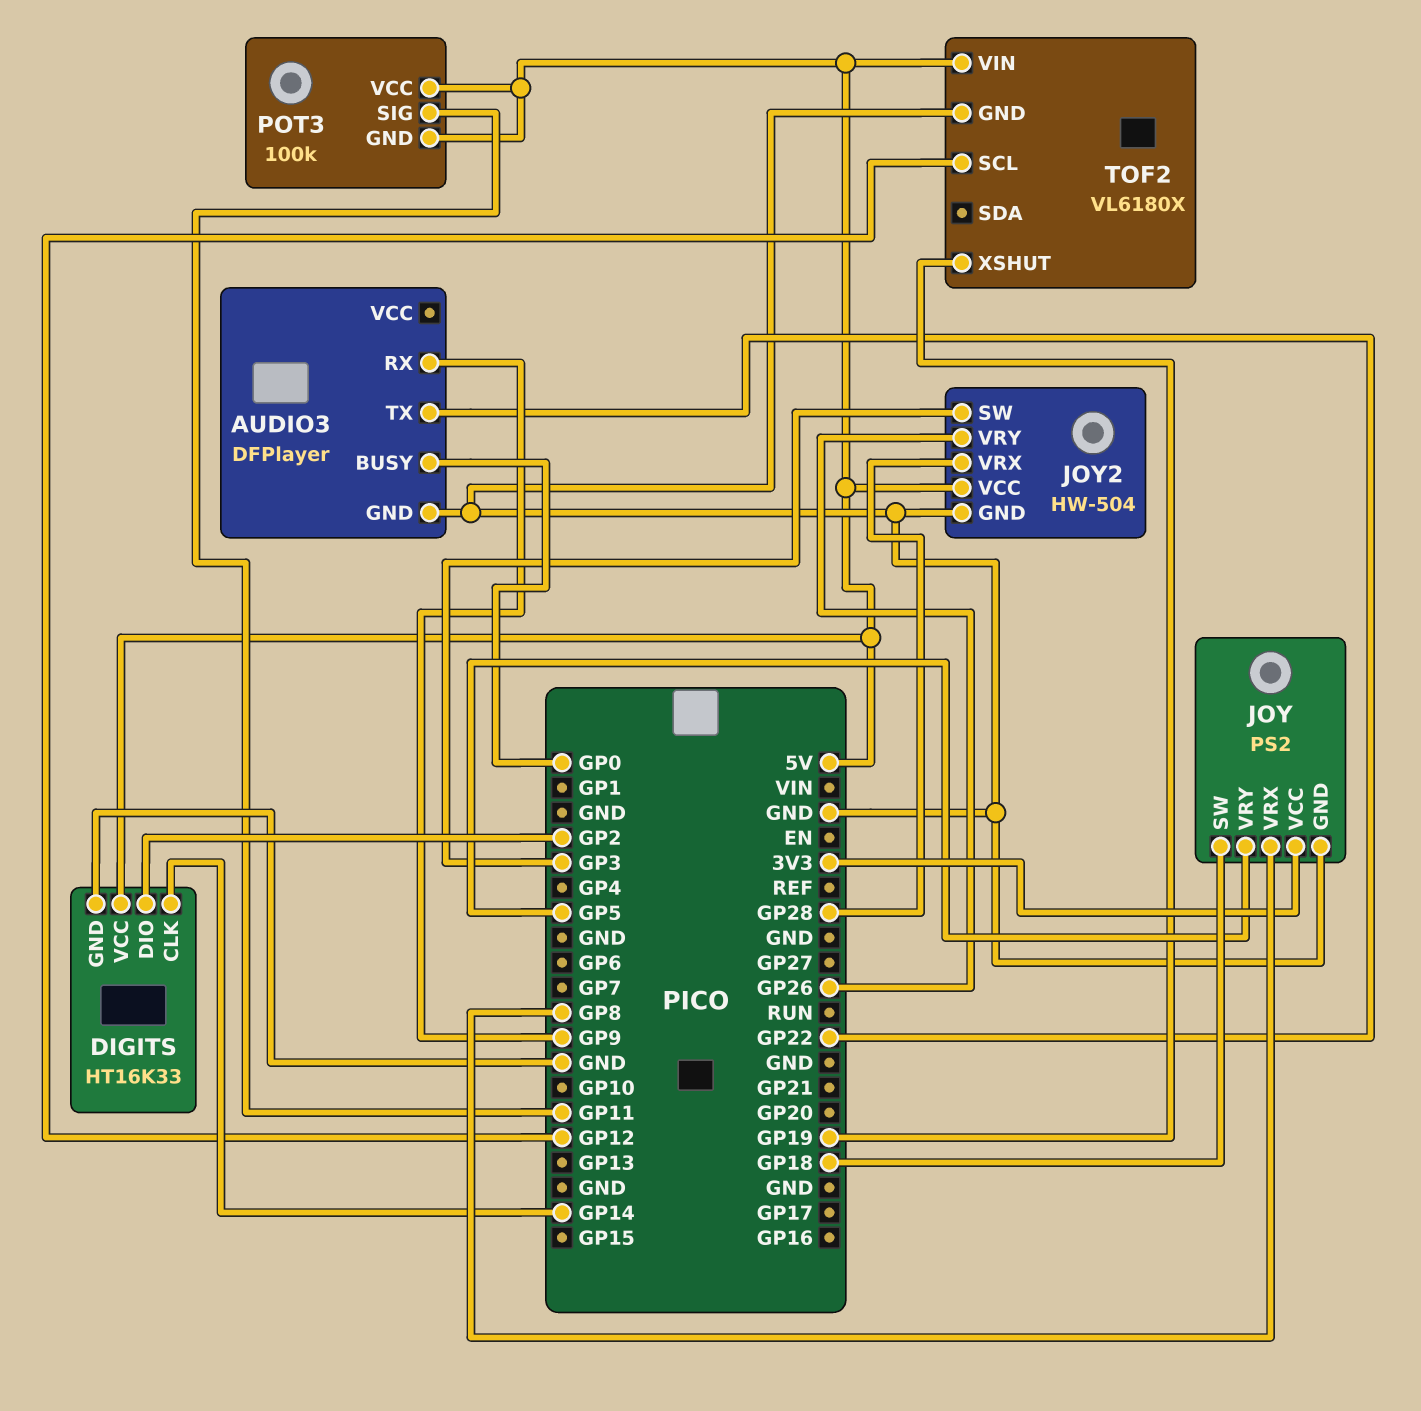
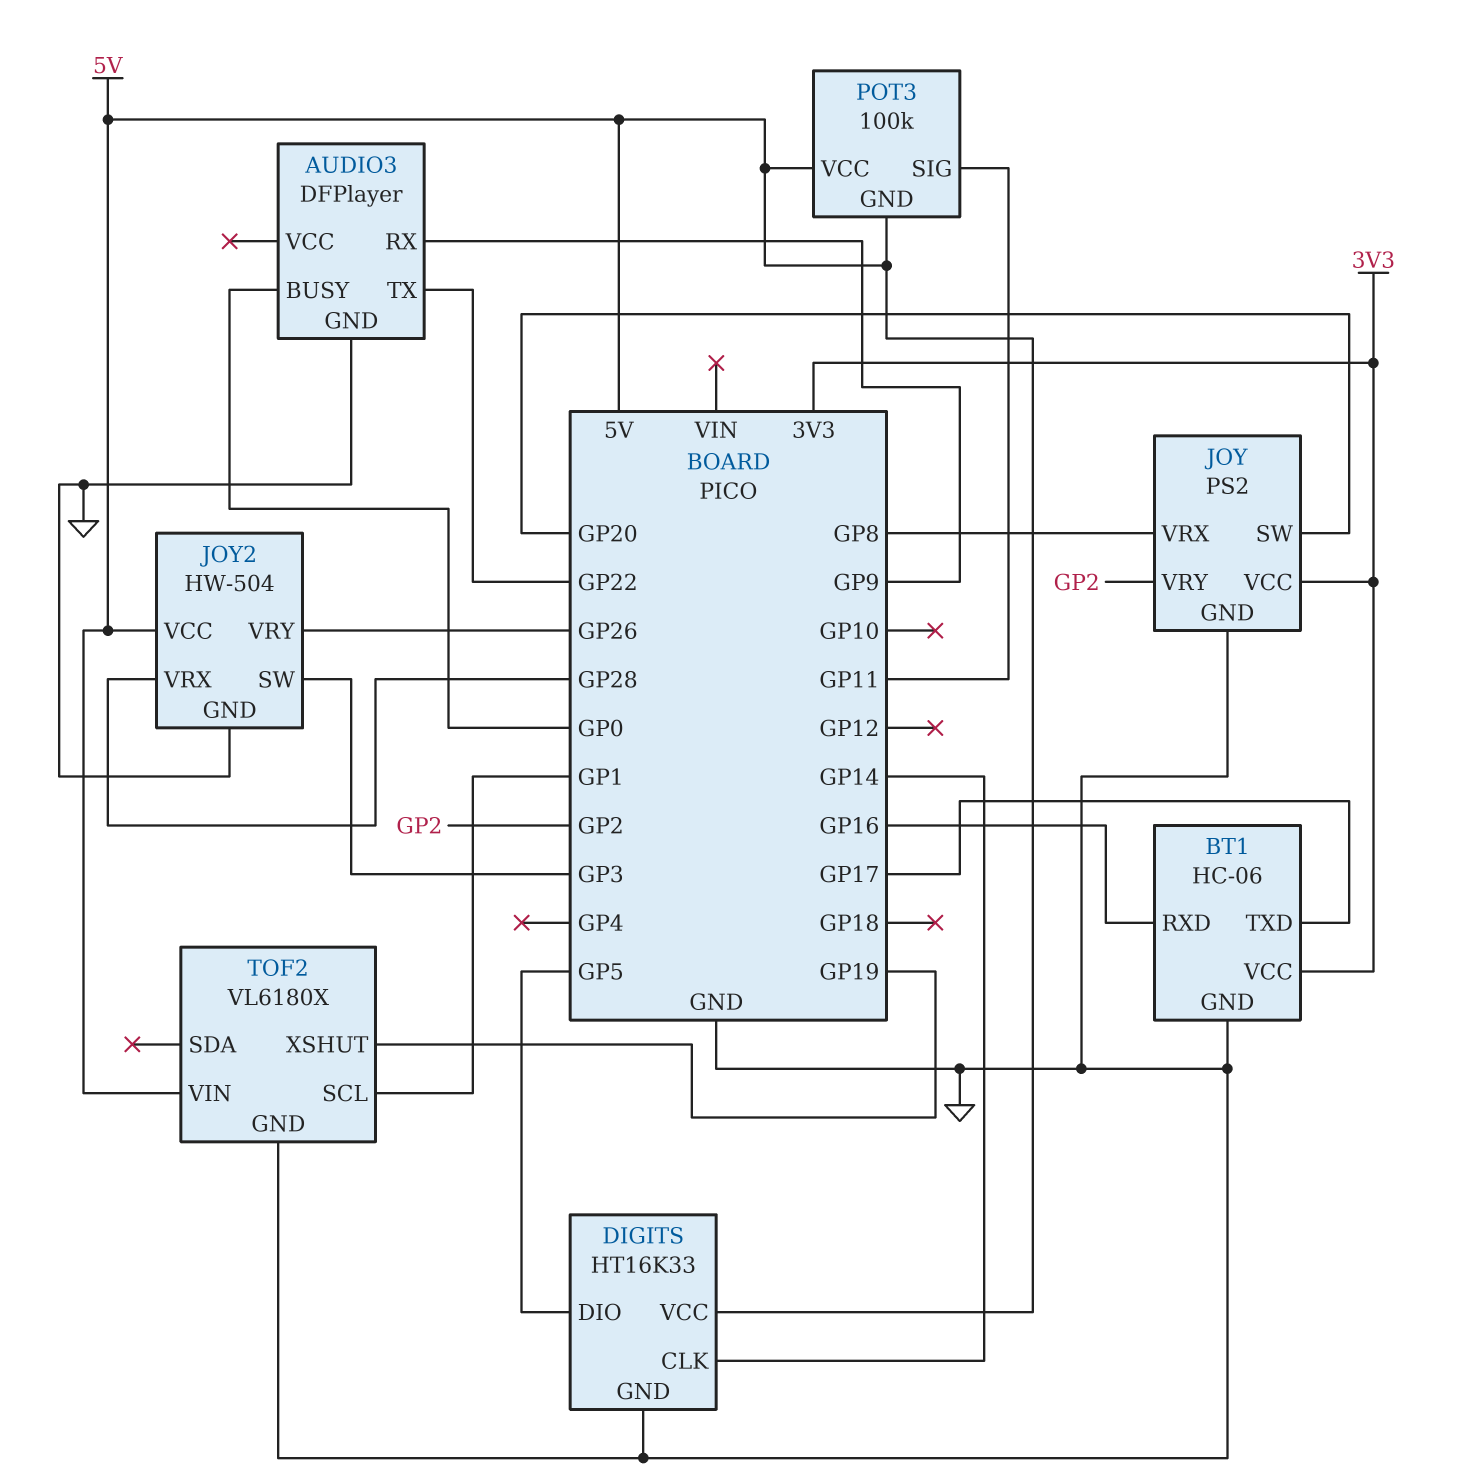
BT1: none -> HC-06
BT1 pin GND: none -> GND
BT1 pin RXD: none -> GP16
BT1 pin TXD: none -> GP17
BT1 pin VCC: none -> 3V3
DIGITS pin DIO: GP2 -> GP5
JOY pin SW: GP18 -> GP20
JOY pin VRY: GP5 -> GP2
TOF2 pin SCL: GP12 -> GP1

